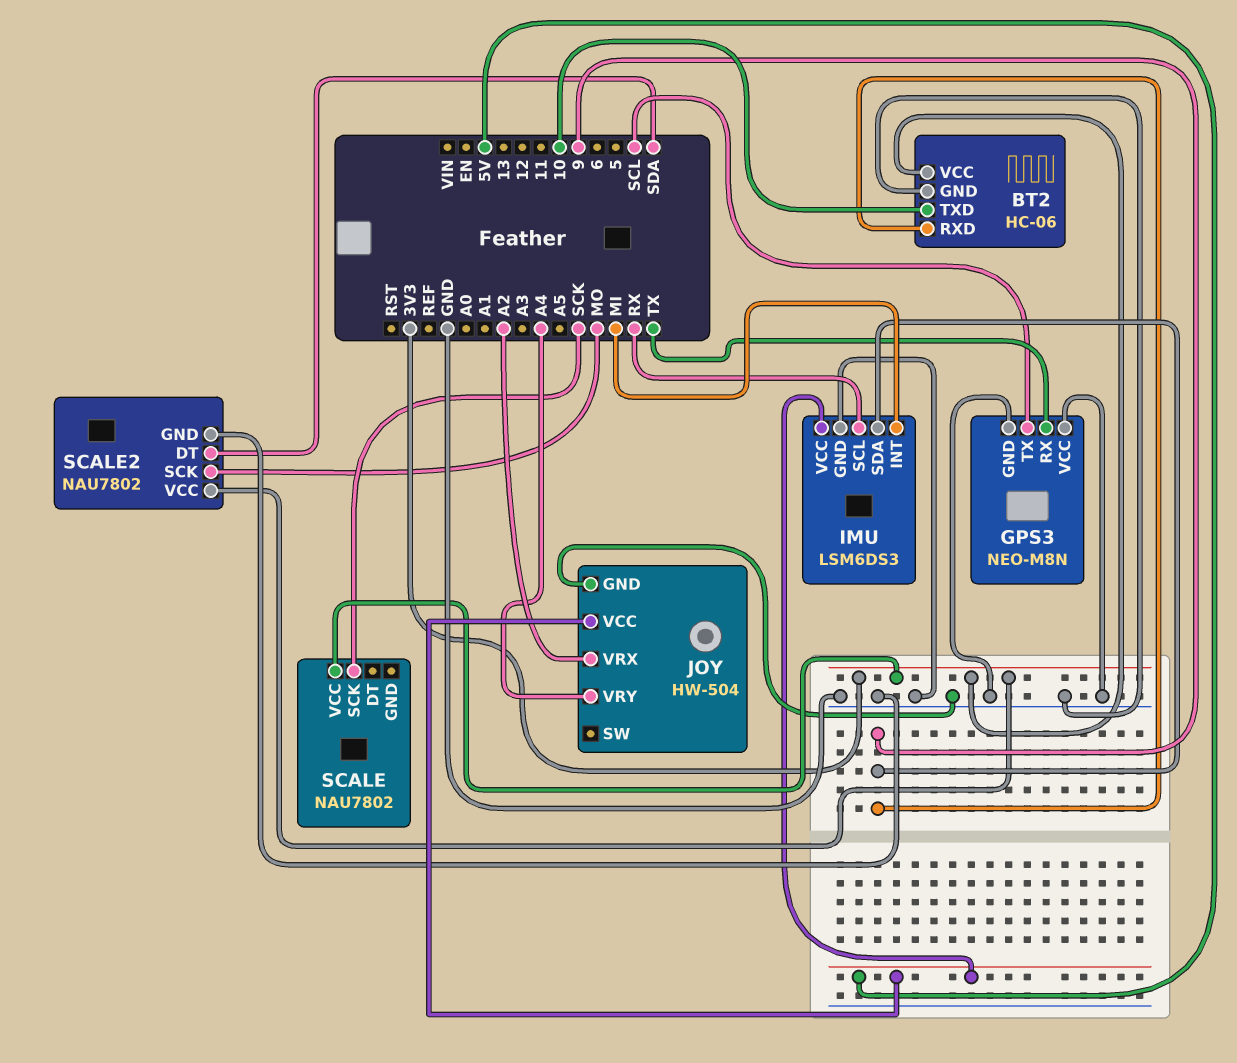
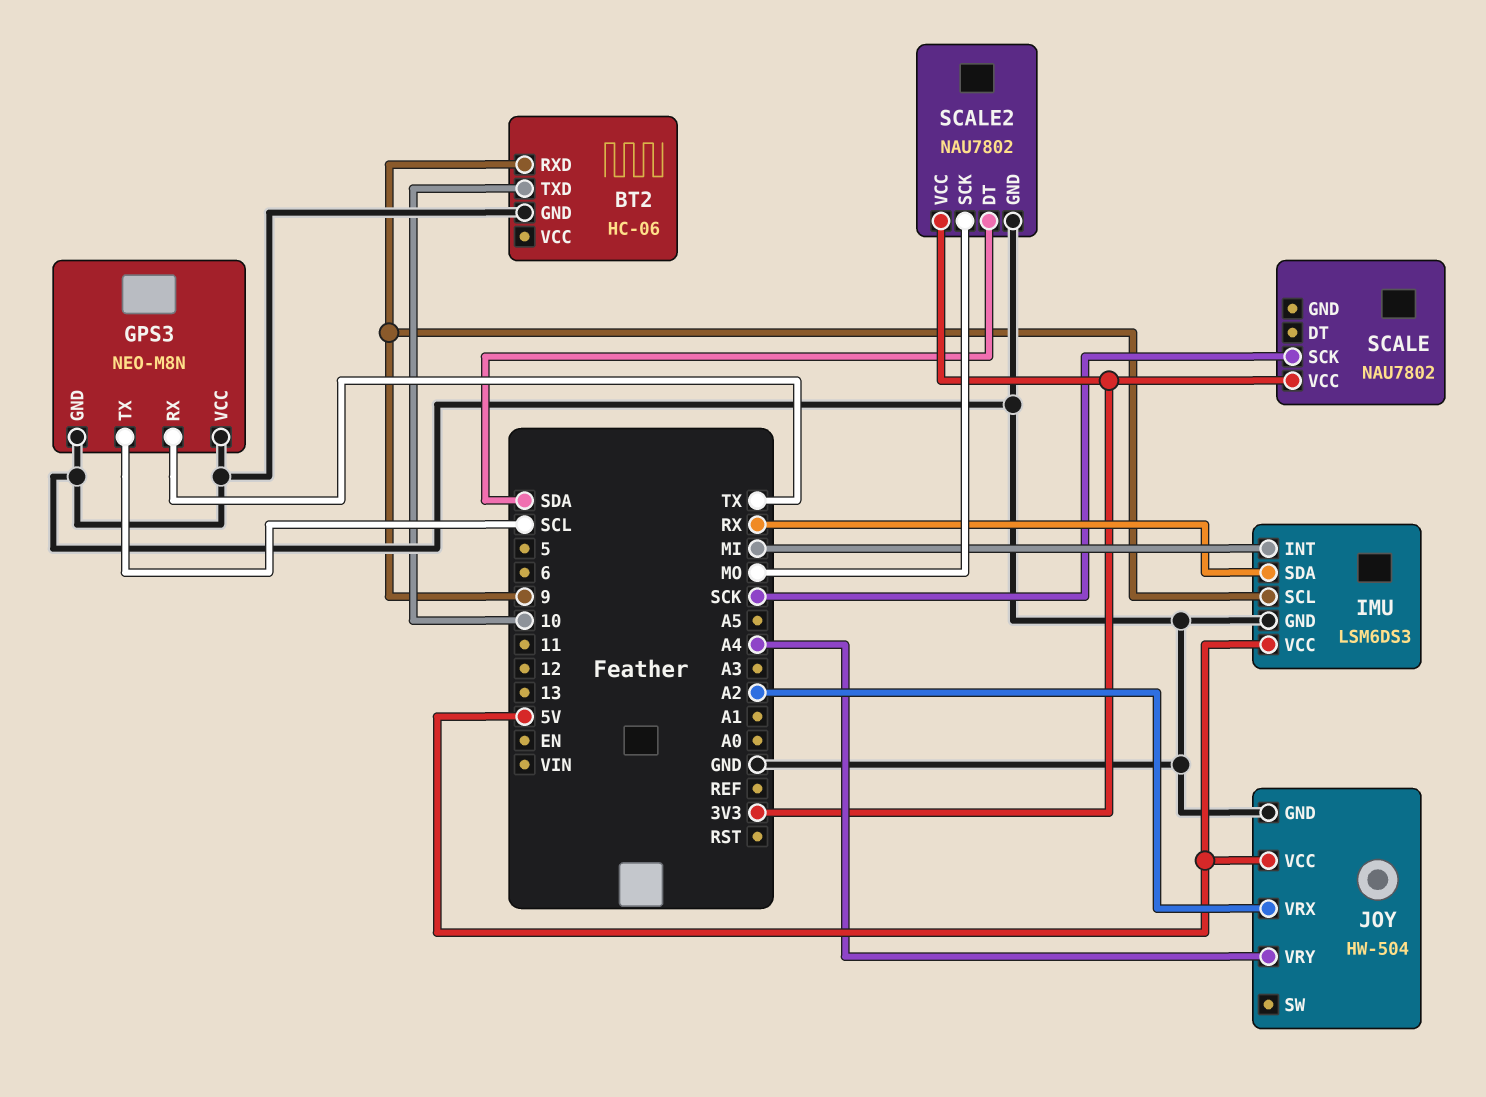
BT2 pin VCC: 3V3 -> none
IMU pin SCL: RX -> 9
IMU pin SDA: 9 -> RX

